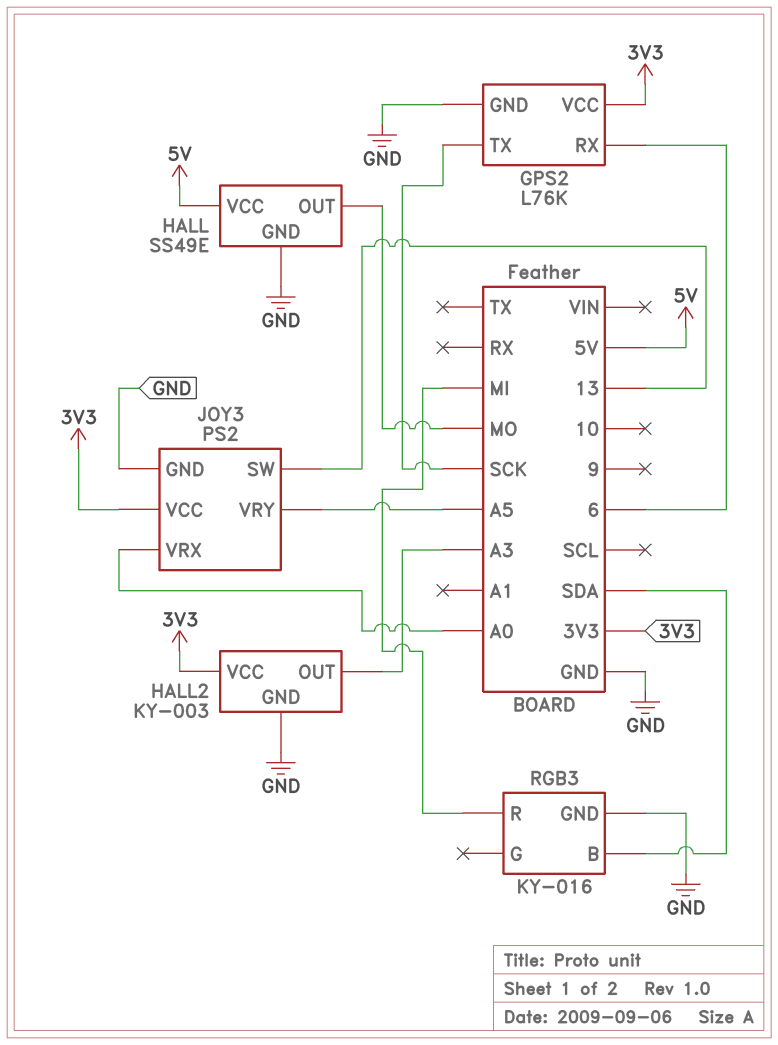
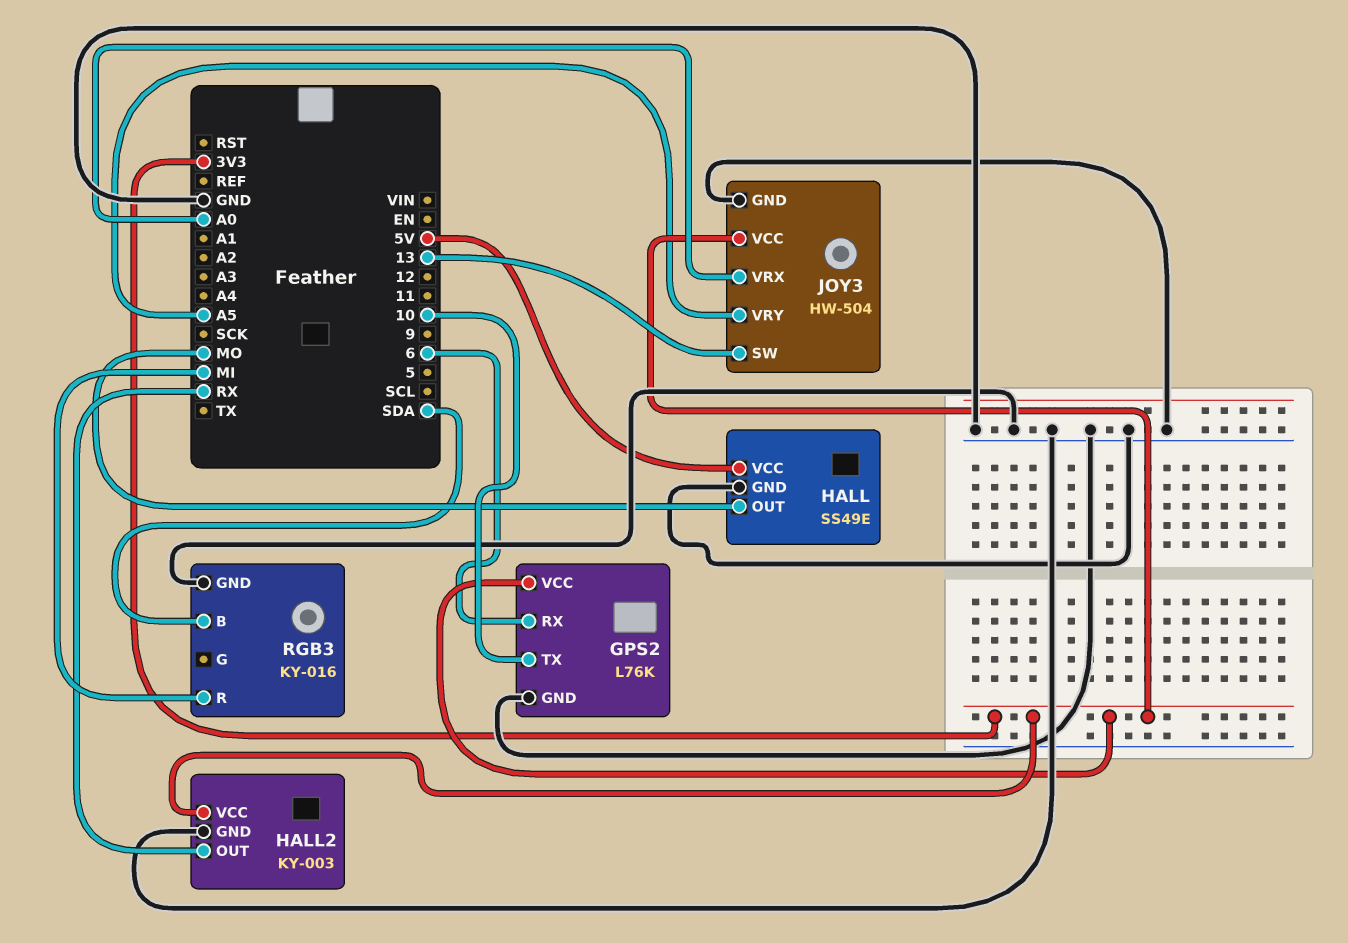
GPS2 pin TX: SCK -> 10
HALL2 pin OUT: A3 -> RX
JOY3: PS2 -> HW-504

